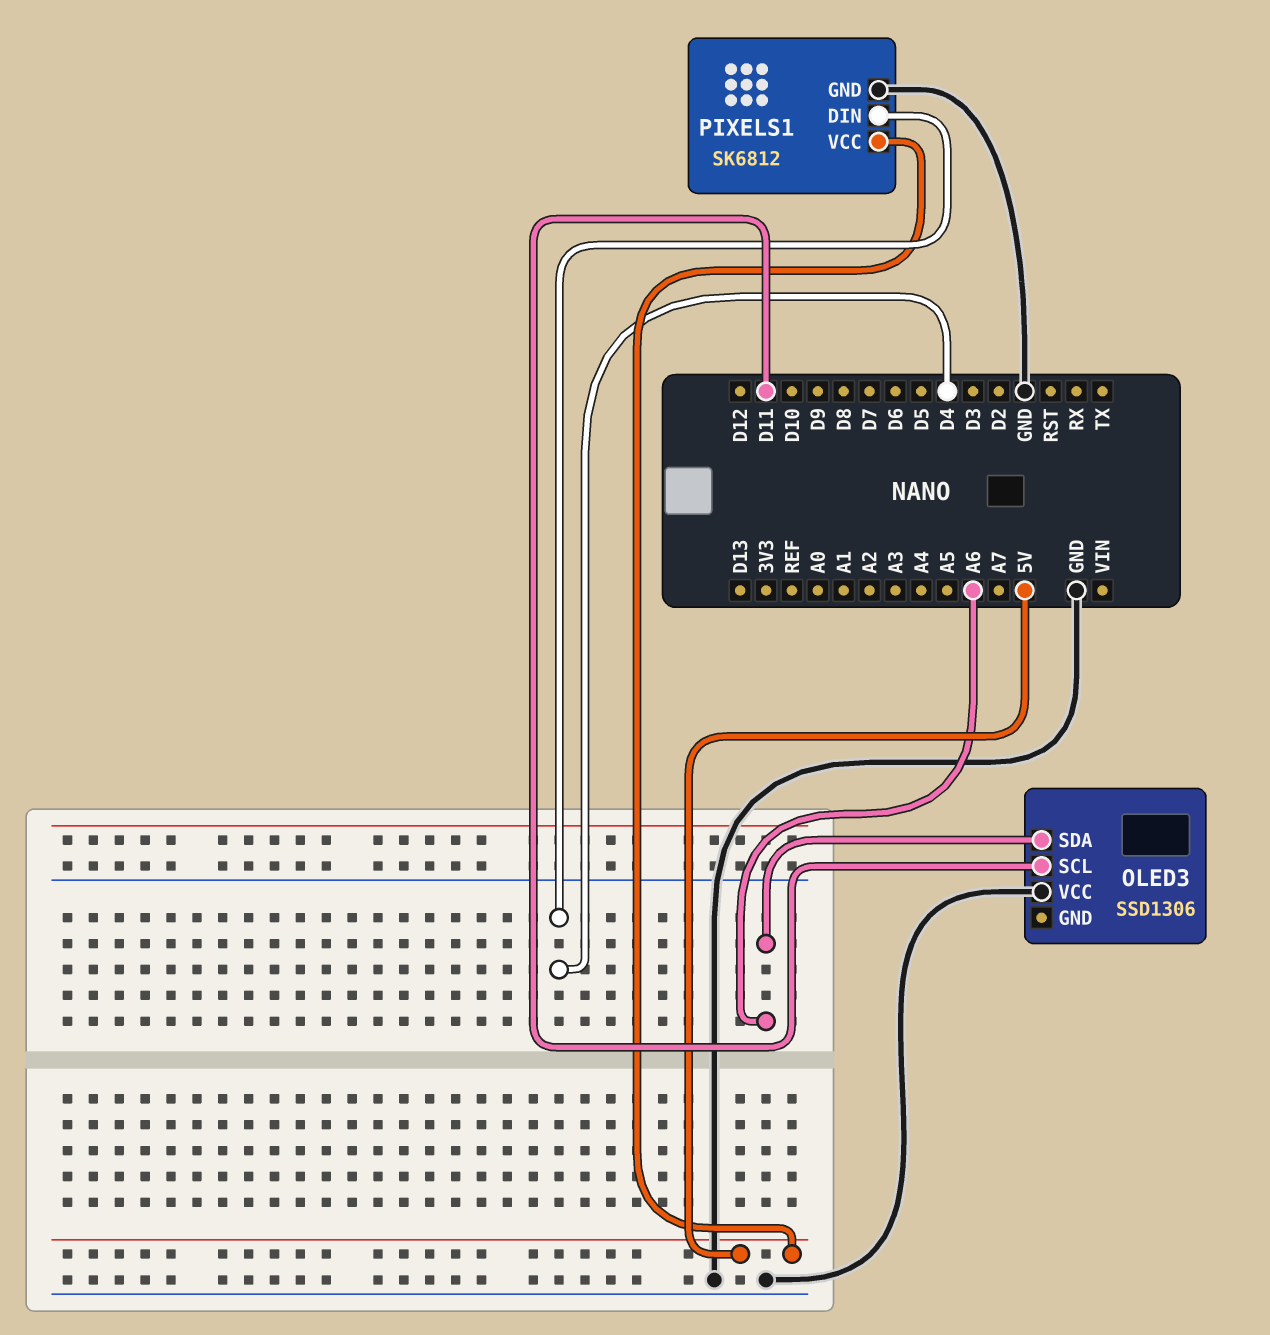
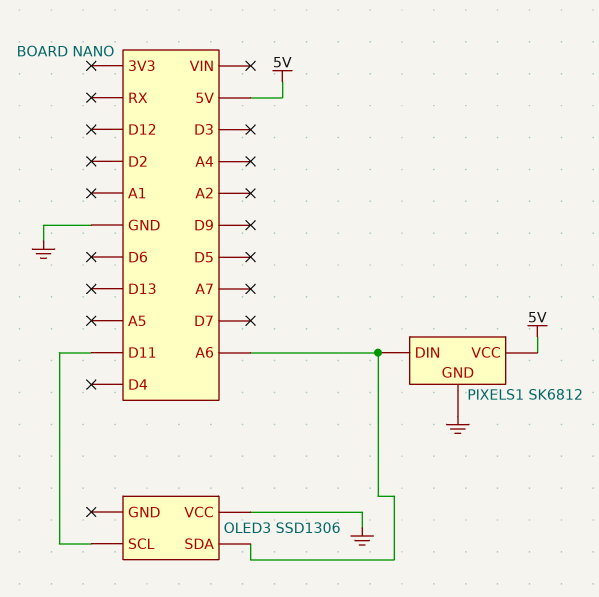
PIXELS1 pin DIN: D4 -> A6

